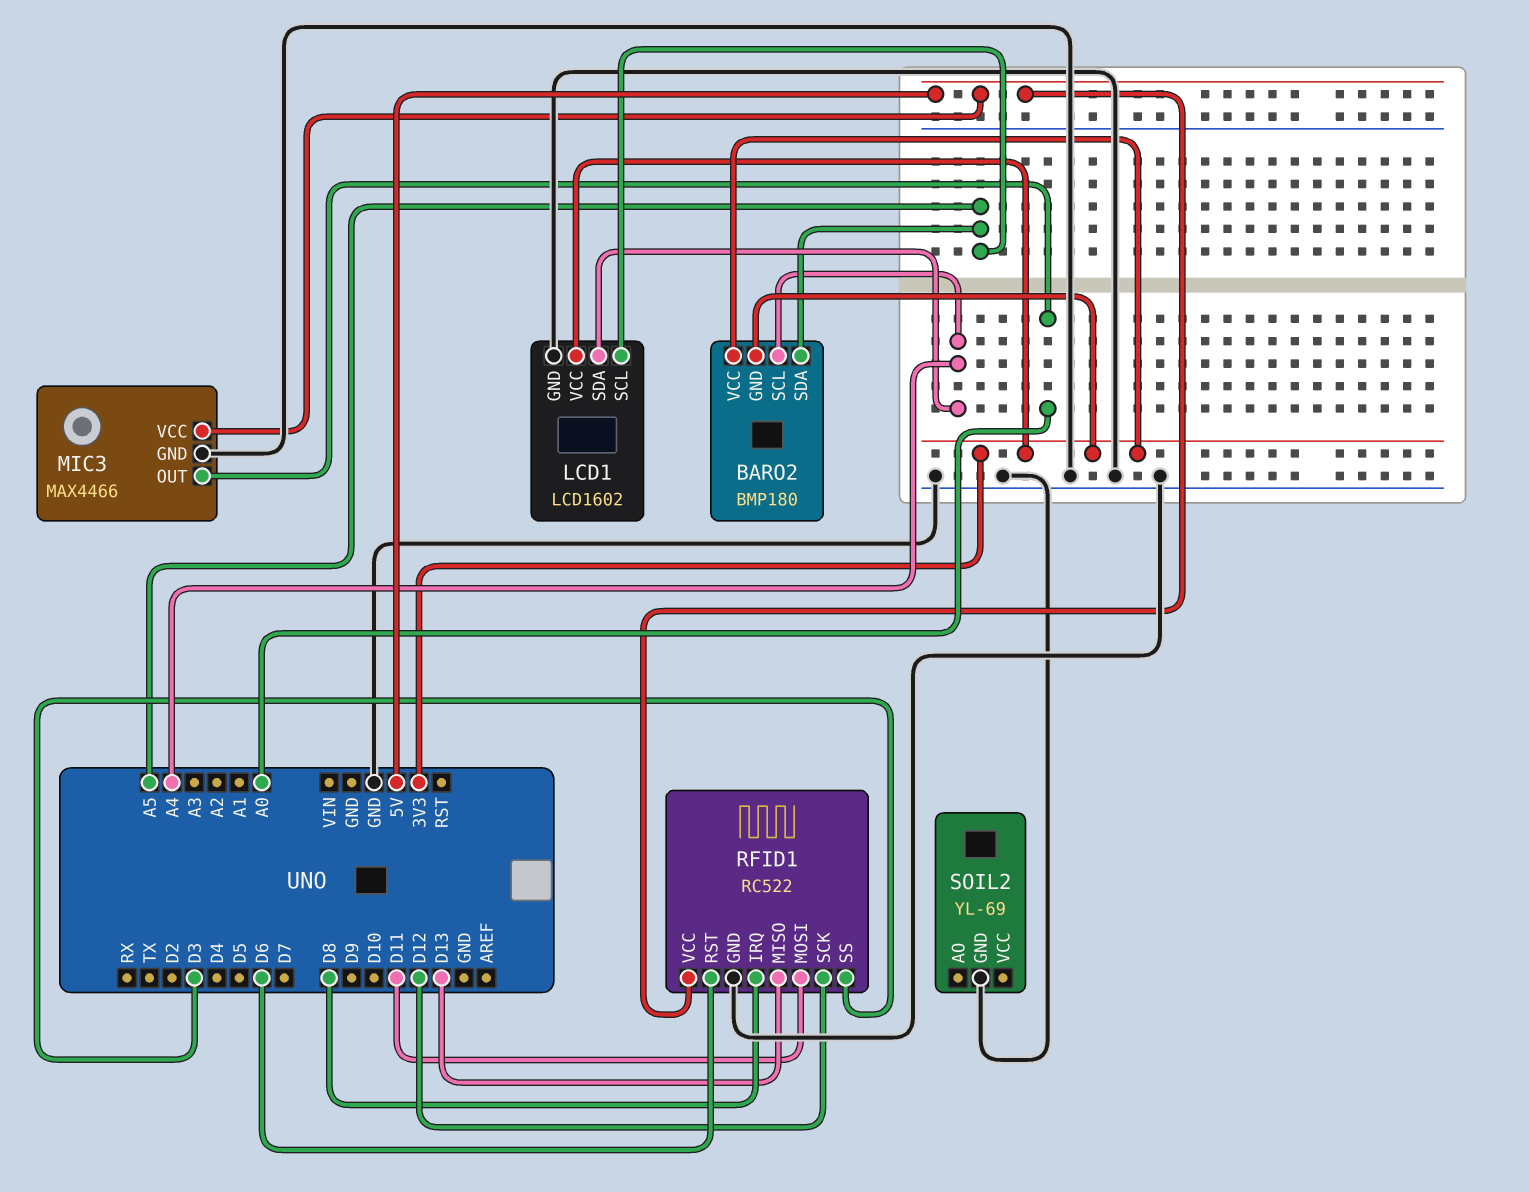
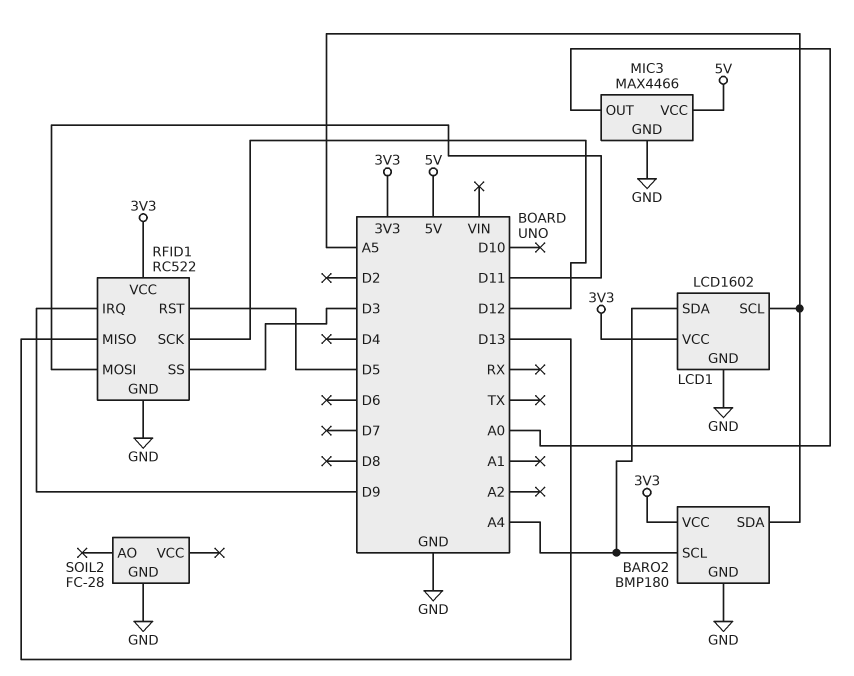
BARO2 pin GND: 3V3 -> GND
RFID1 pin IRQ: D8 -> D9
RFID1 pin RST: D6 -> D5
RFID1 pin VCC: 5V -> 3V3
SOIL2: YL-69 -> FC-28

